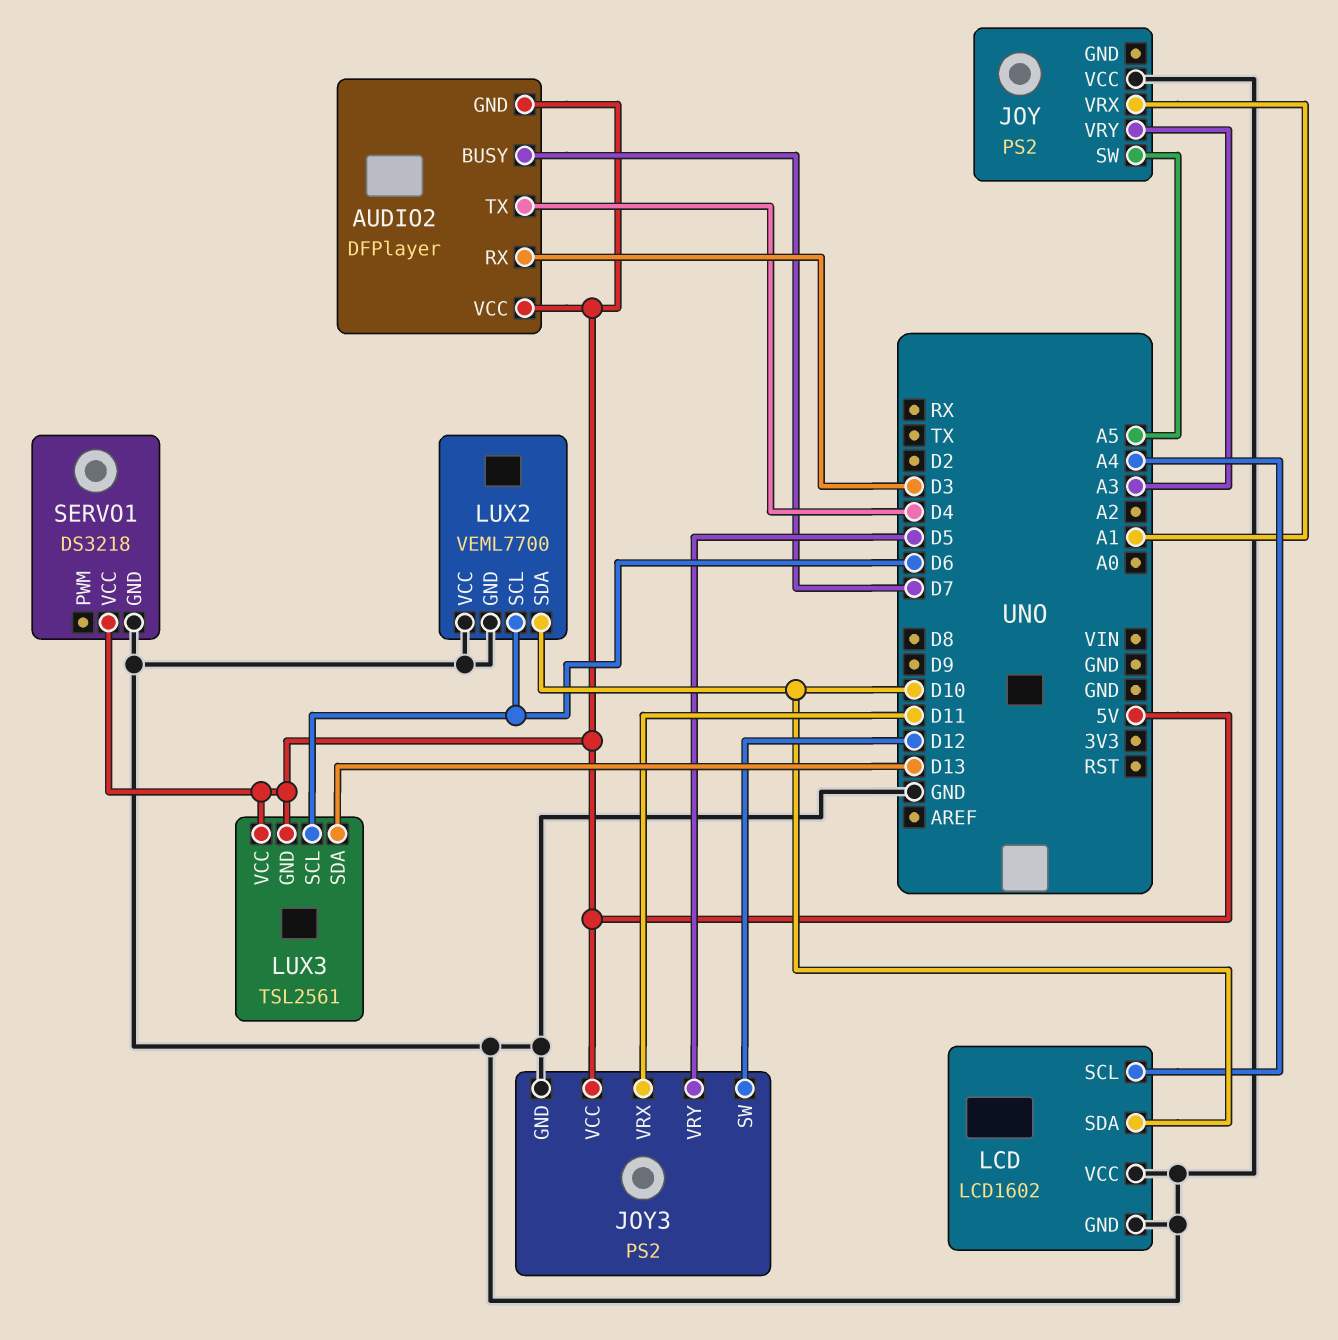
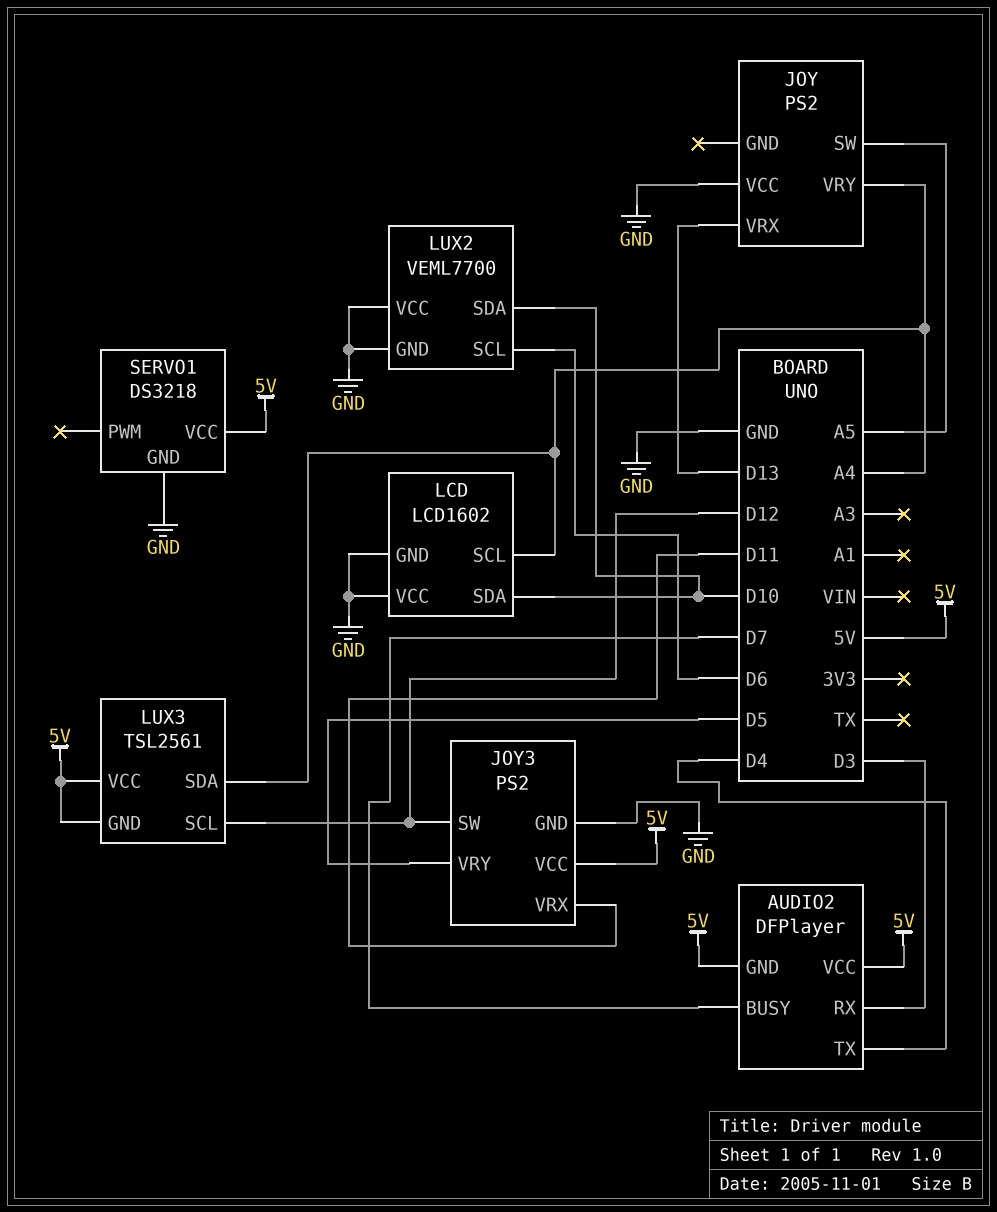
JOY pin VRX: A1 -> D13
JOY pin VRY: A3 -> A4
LUX3 pin SCL: D6 -> D12
LUX3 pin SDA: D13 -> A4

